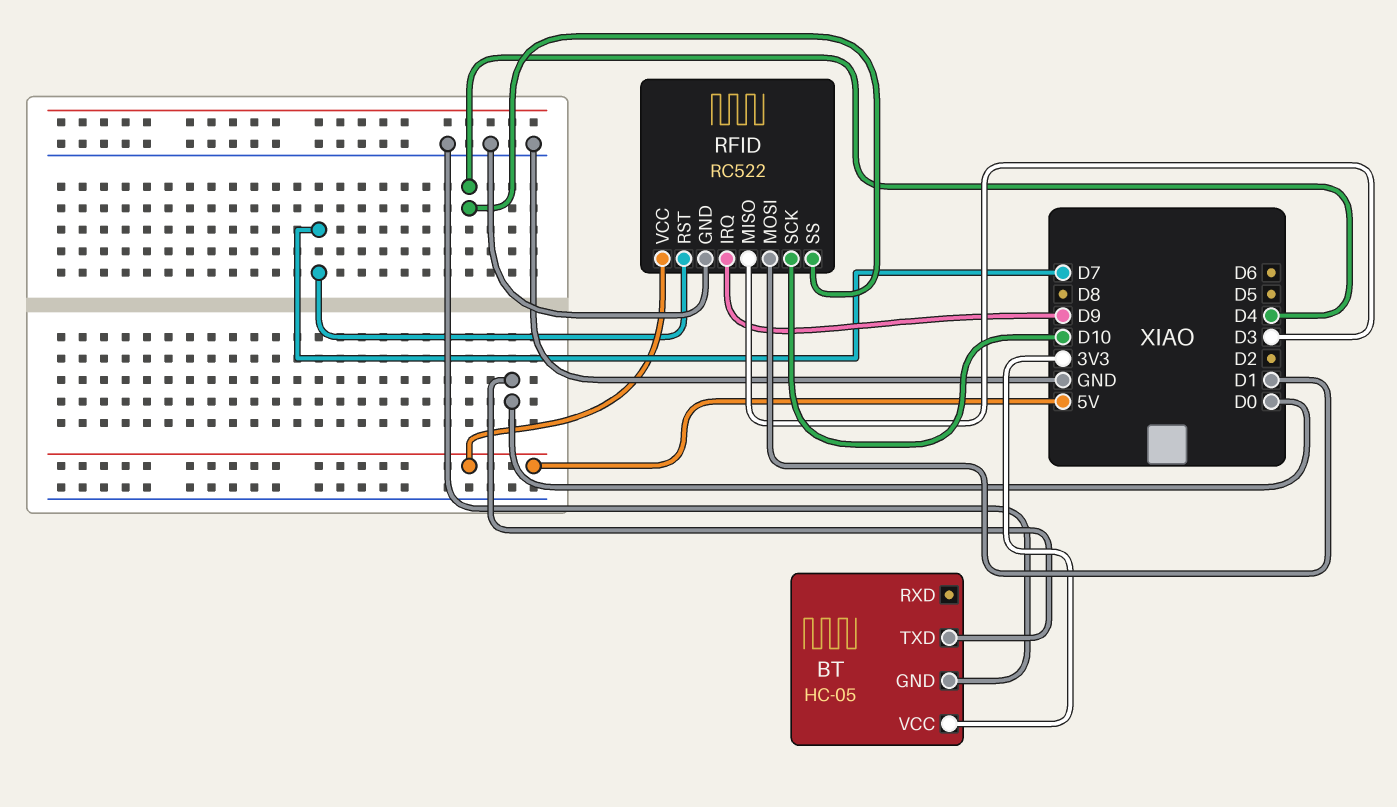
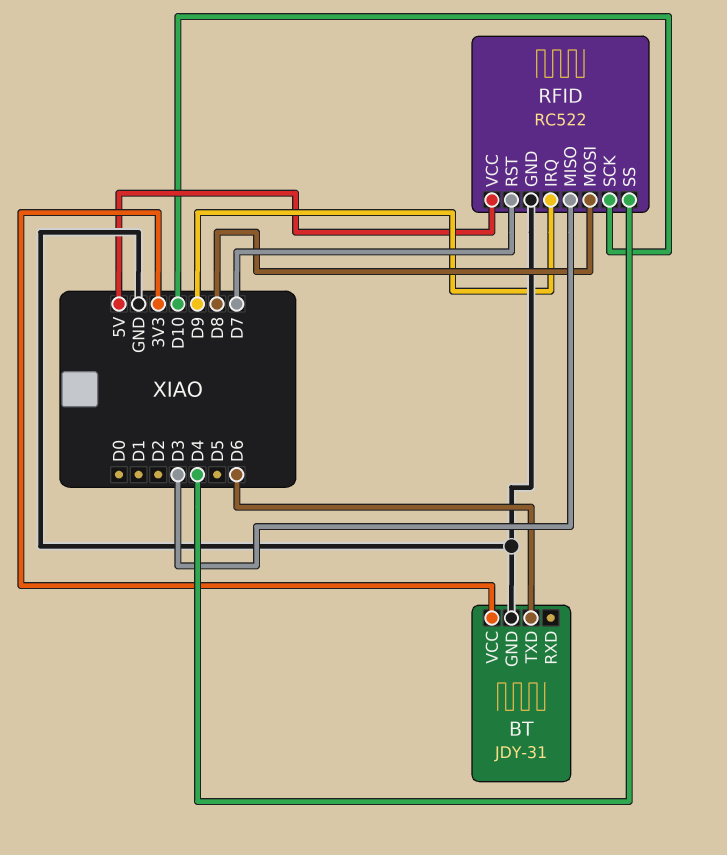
BT: HC-05 -> JDY-31
BT pin TXD: D0 -> D6
RFID pin MOSI: D1 -> D8

